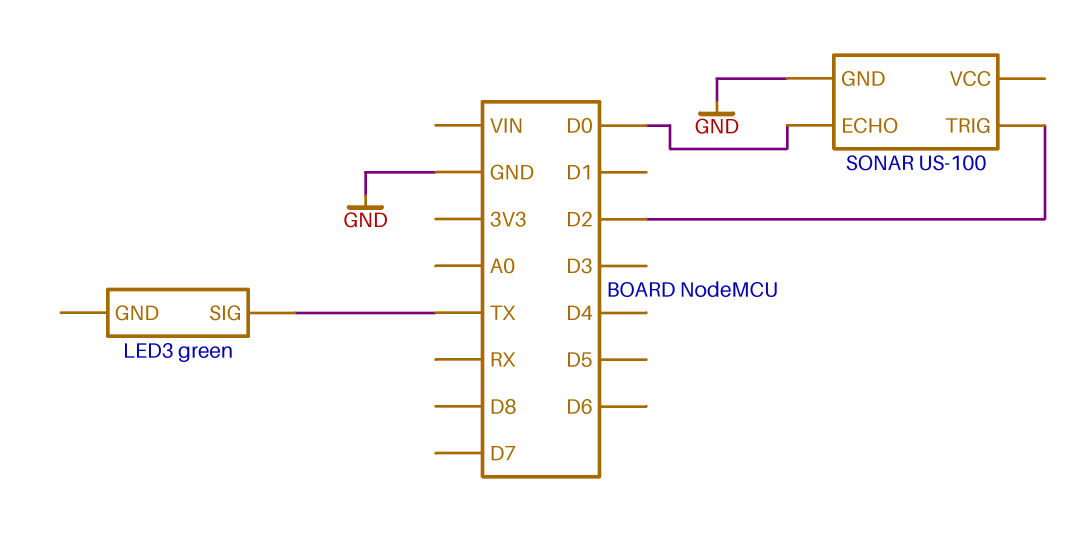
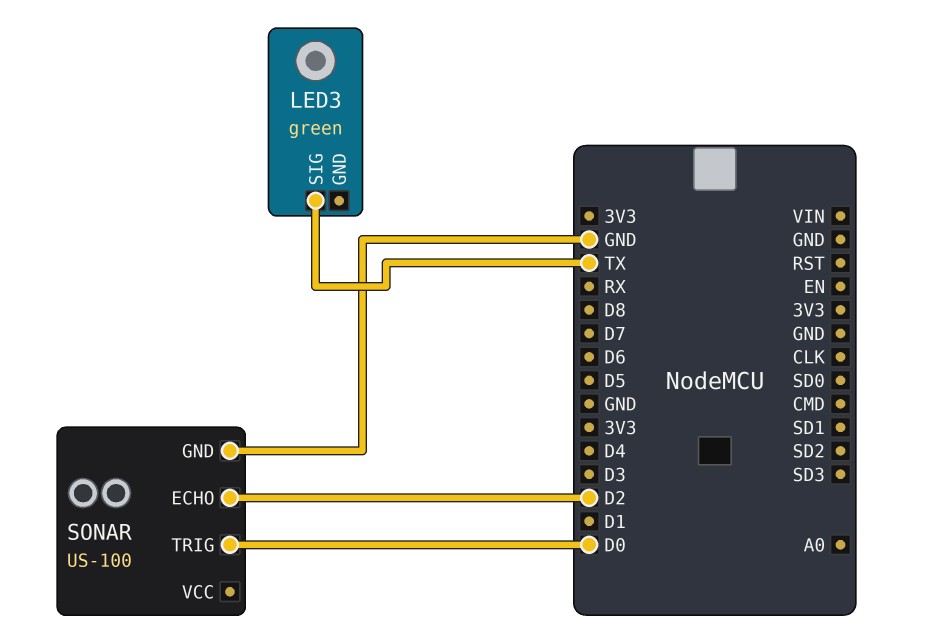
SONAR pin ECHO: D0 -> D2
SONAR pin TRIG: D2 -> D0

